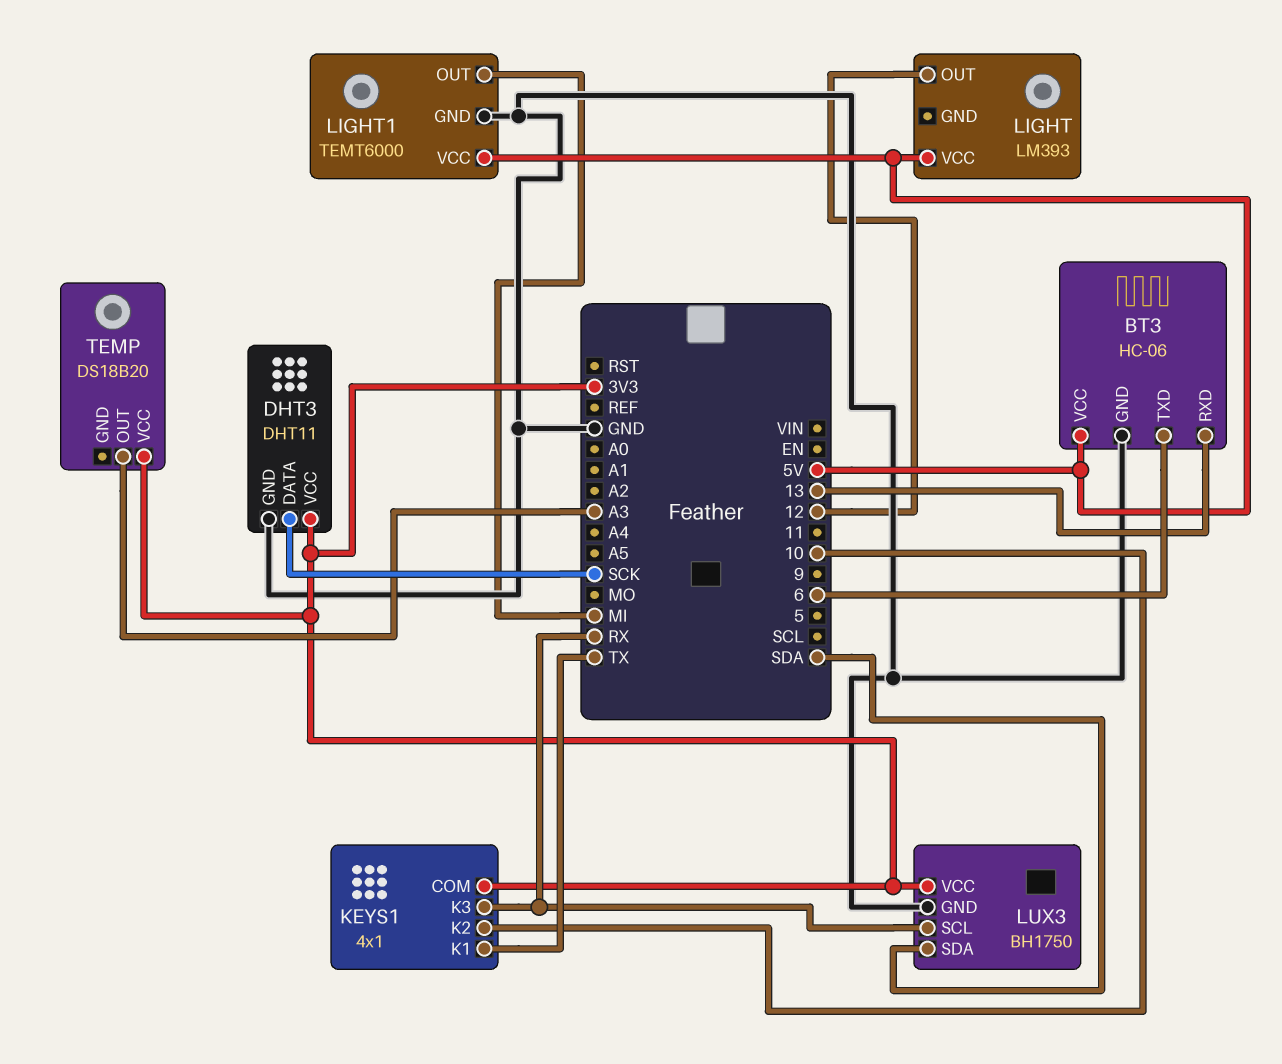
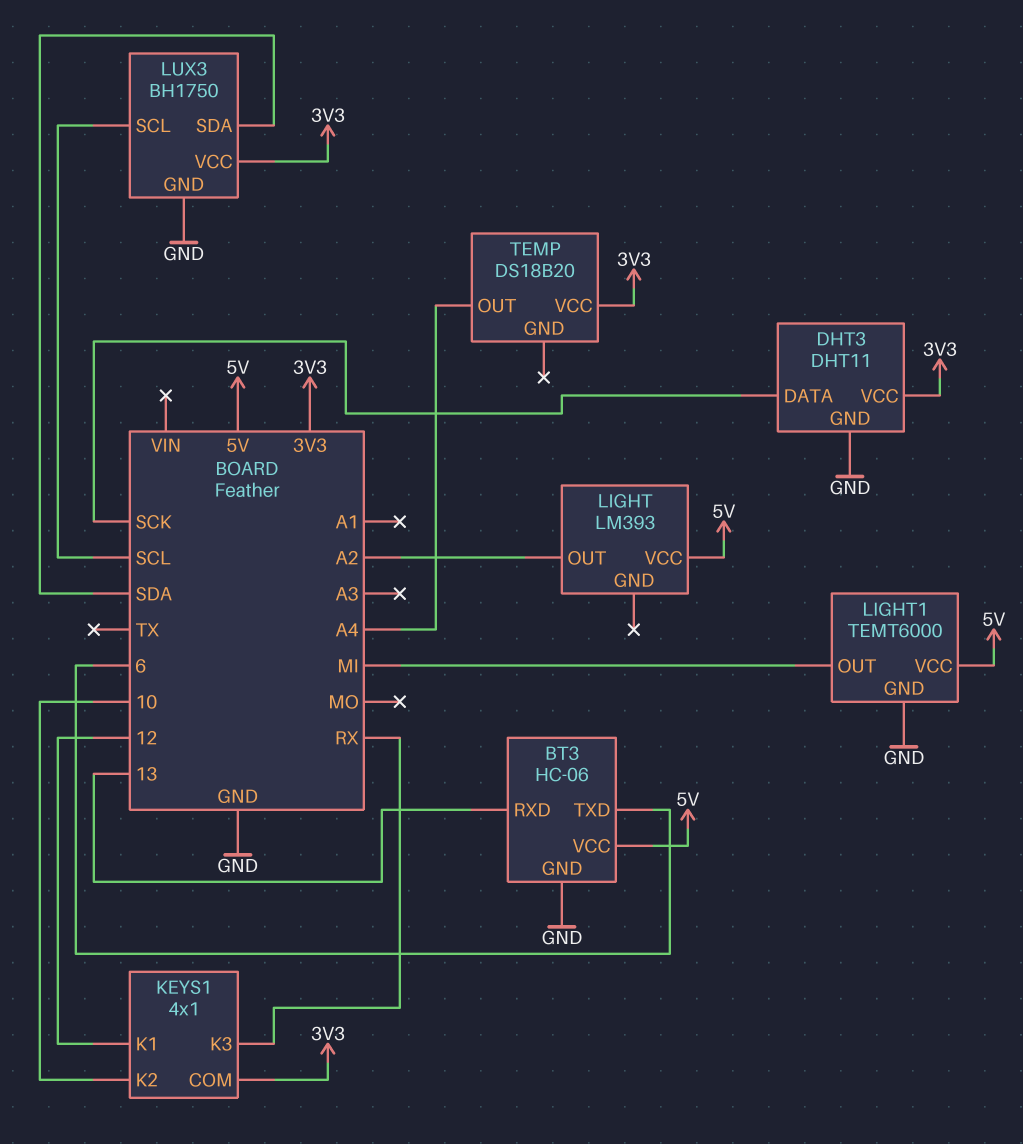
KEYS1 pin K1: TX -> 12
LIGHT pin OUT: 12 -> A2
LUX3 pin SCL: RX -> SCL
TEMP pin OUT: A3 -> A4

